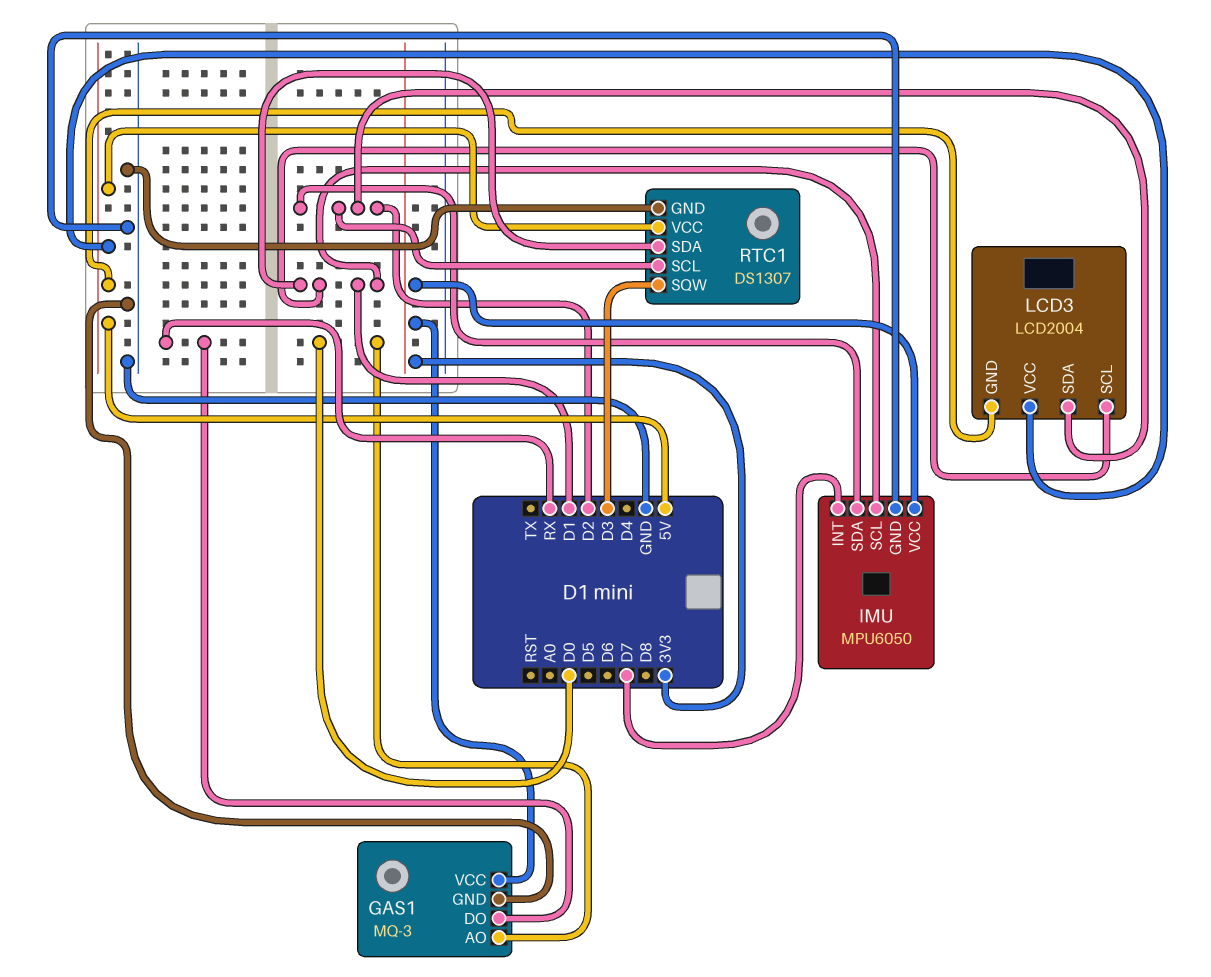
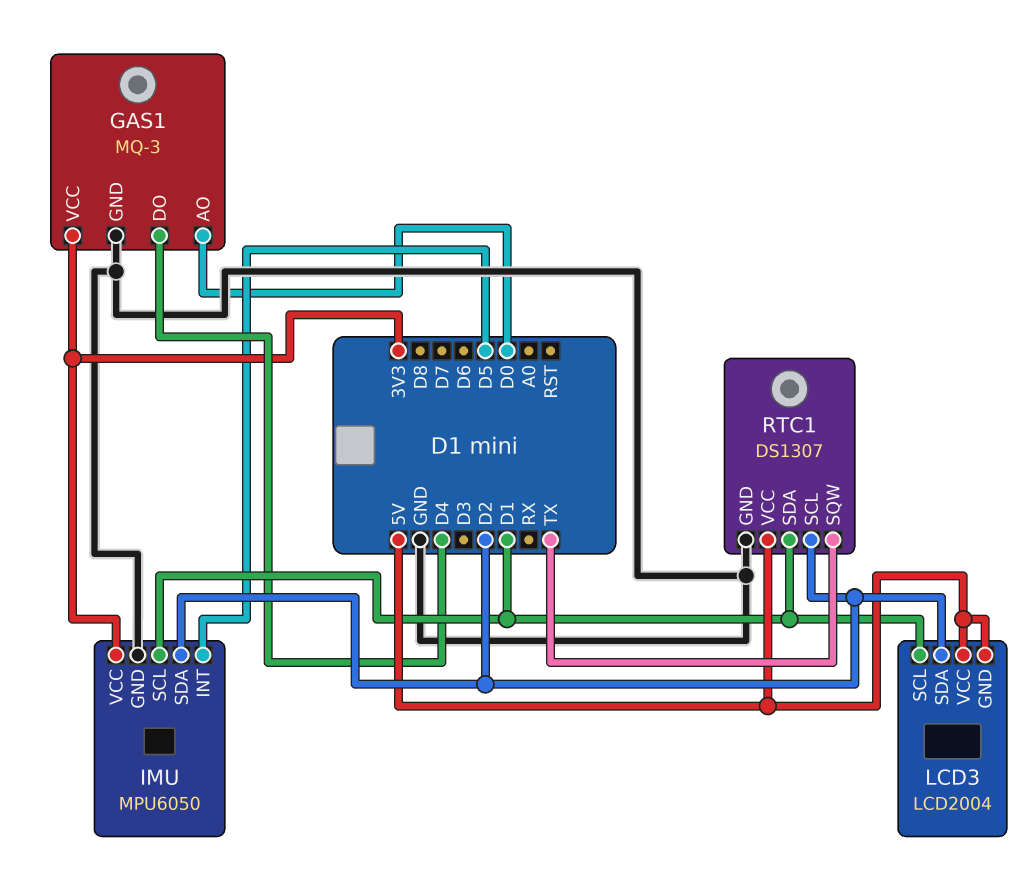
GAS1 pin DO: RX -> D4
IMU pin INT: D7 -> D5
RTC1 pin SQW: D3 -> TX

